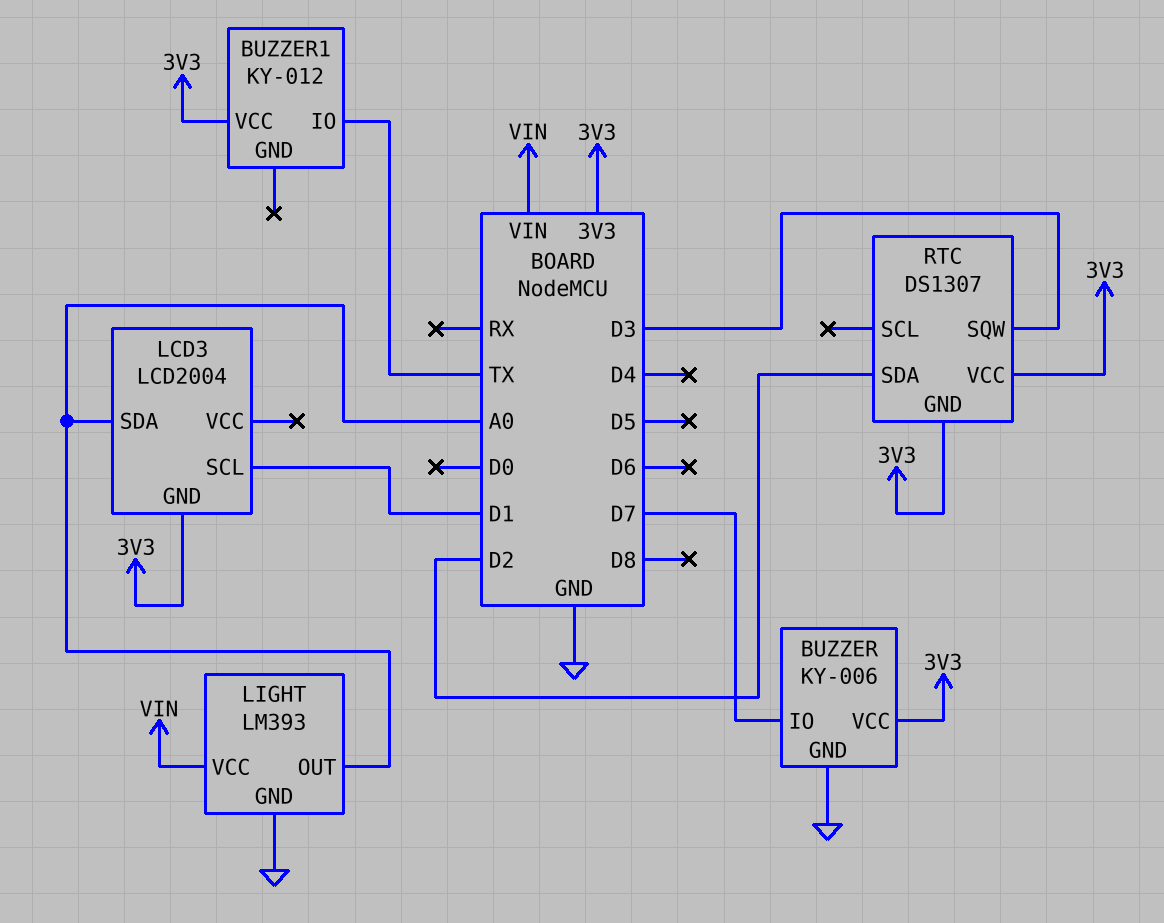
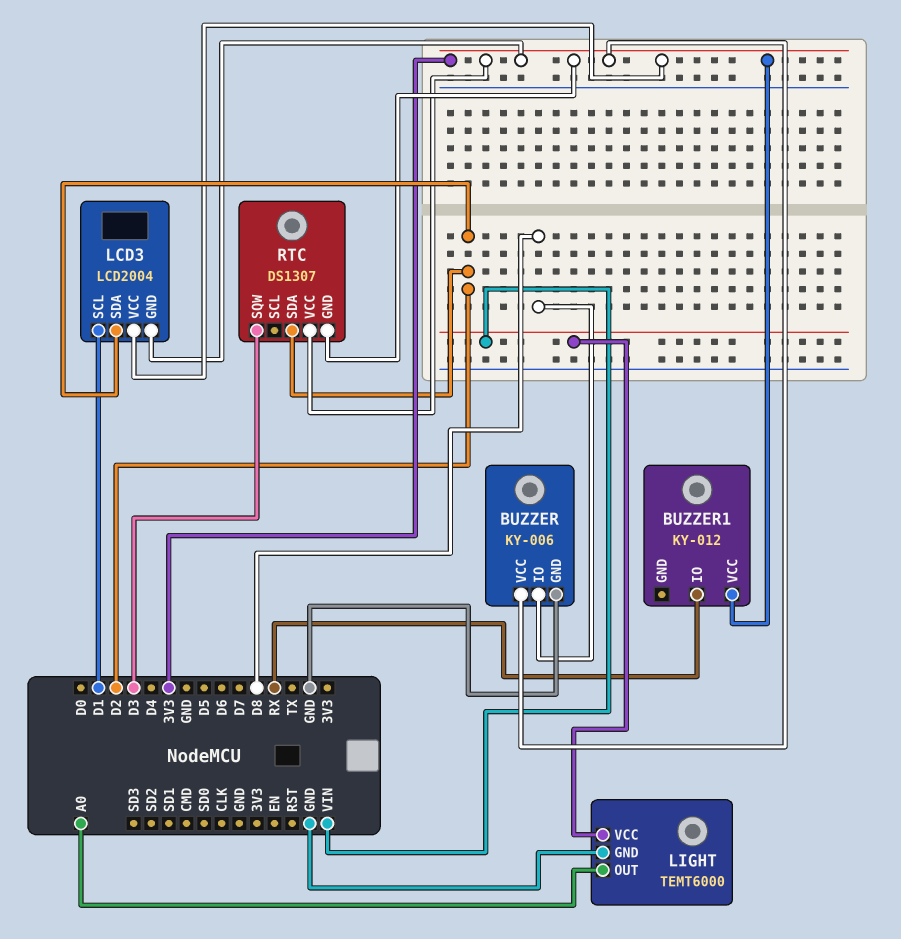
BUZZER pin IO: D7 -> D8
BUZZER1 pin IO: TX -> RX
LCD3 pin SDA: A0 -> D2
LCD3 pin VCC: none -> 3V3
LIGHT: LM393 -> TEMT6000

